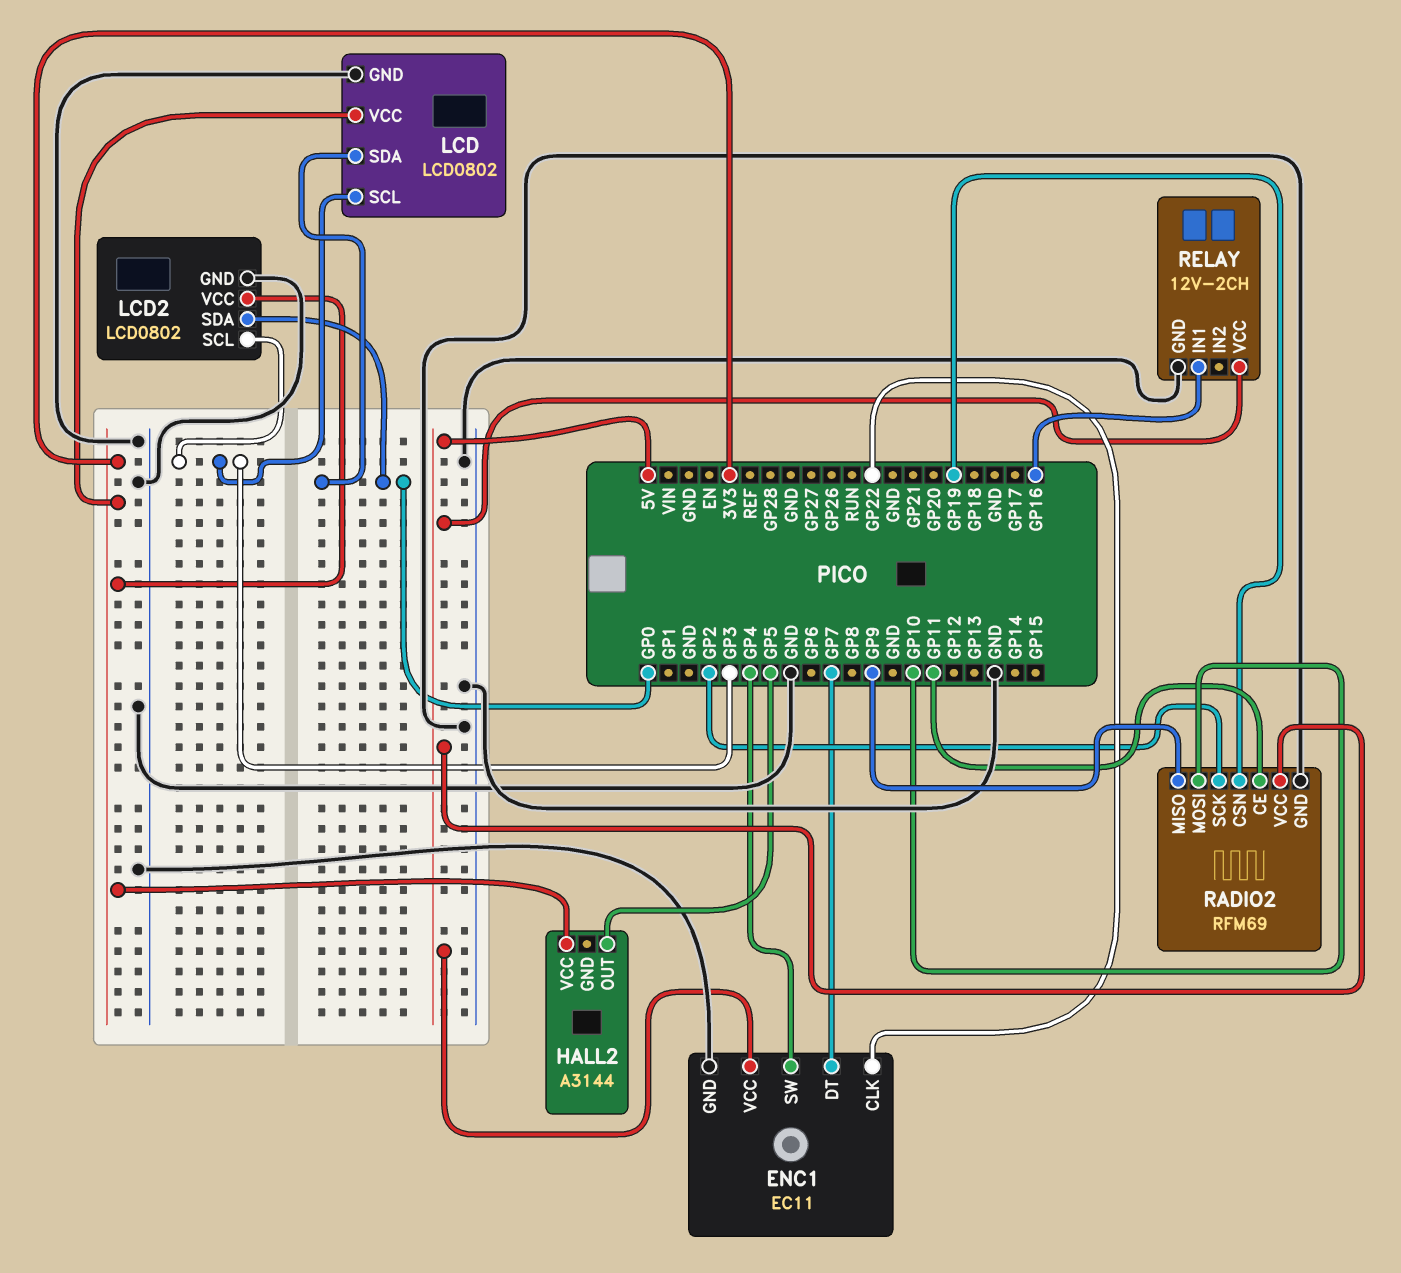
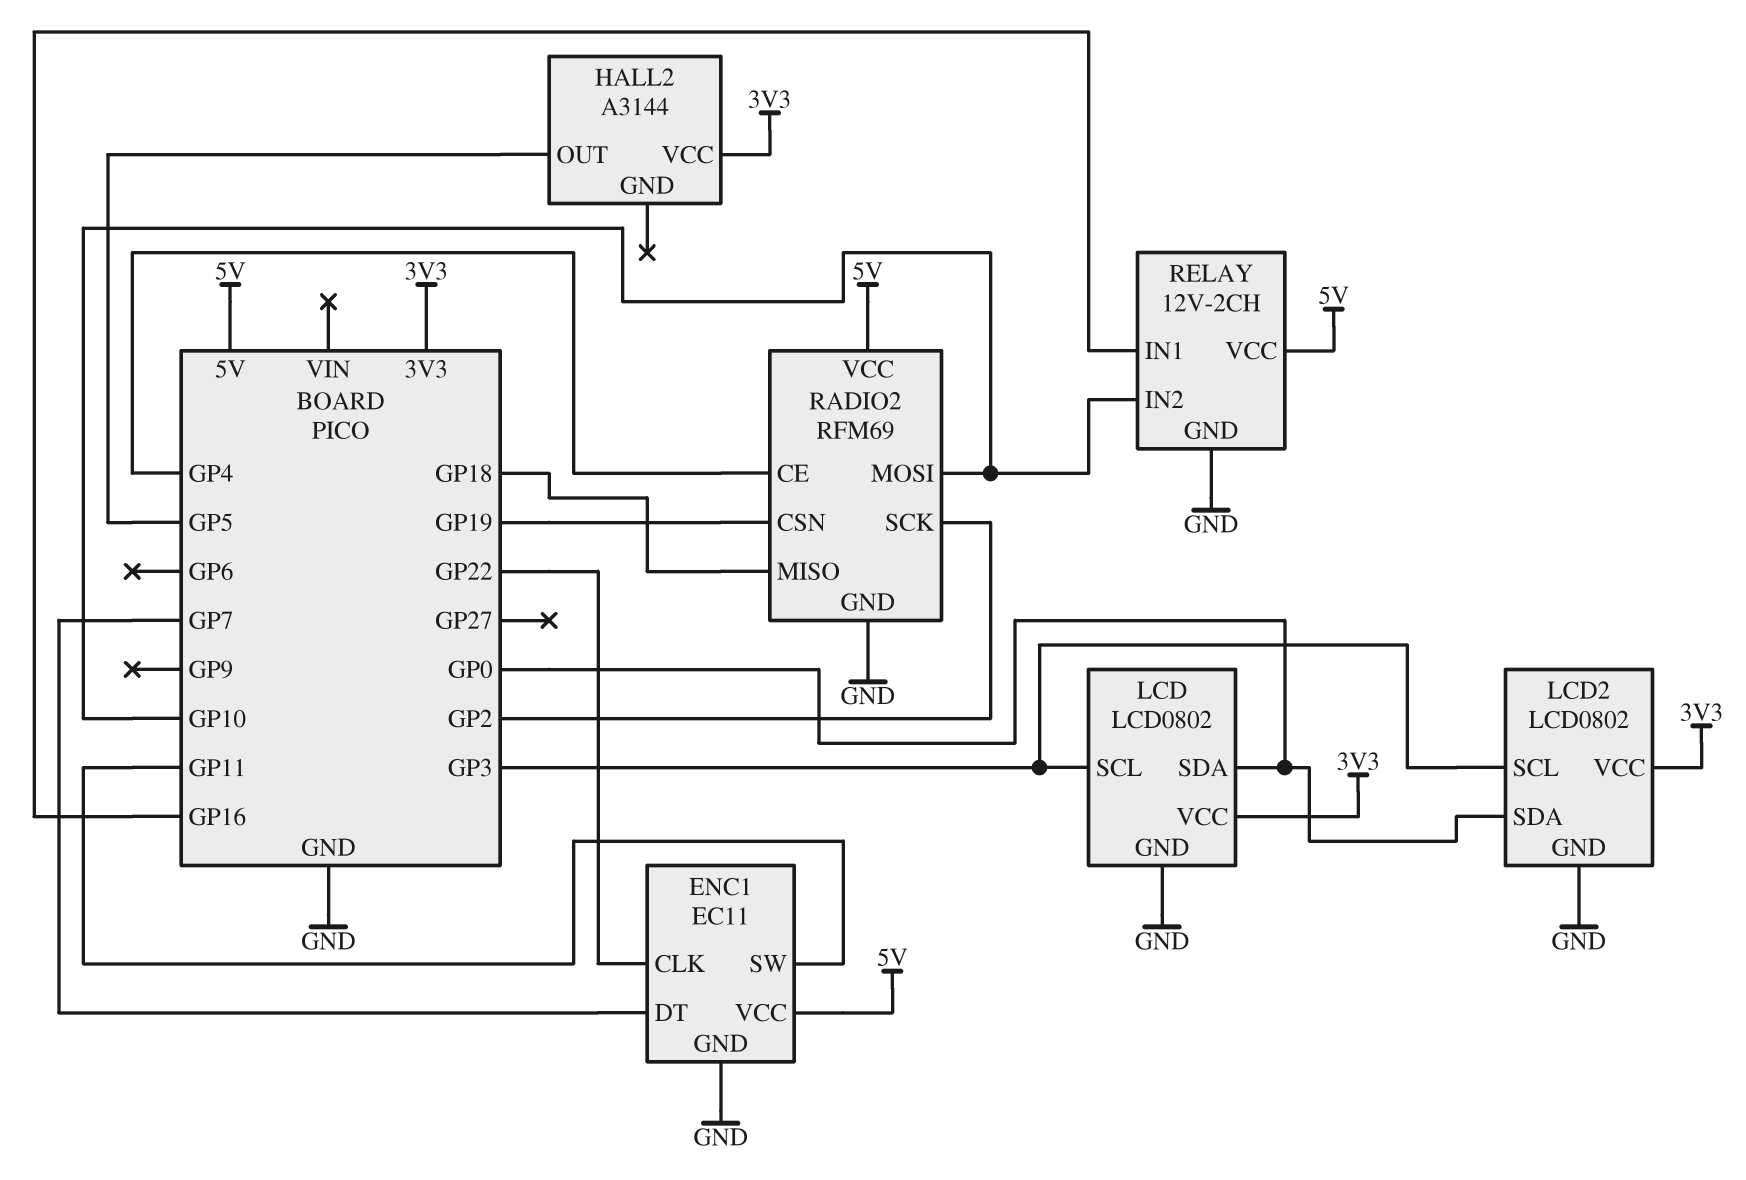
ENC1 pin SW: GP4 -> GP11
RADIO2 pin CE: GP11 -> GP4
RADIO2 pin MISO: GP9 -> GP18
RELAY pin IN2: none -> GP10

